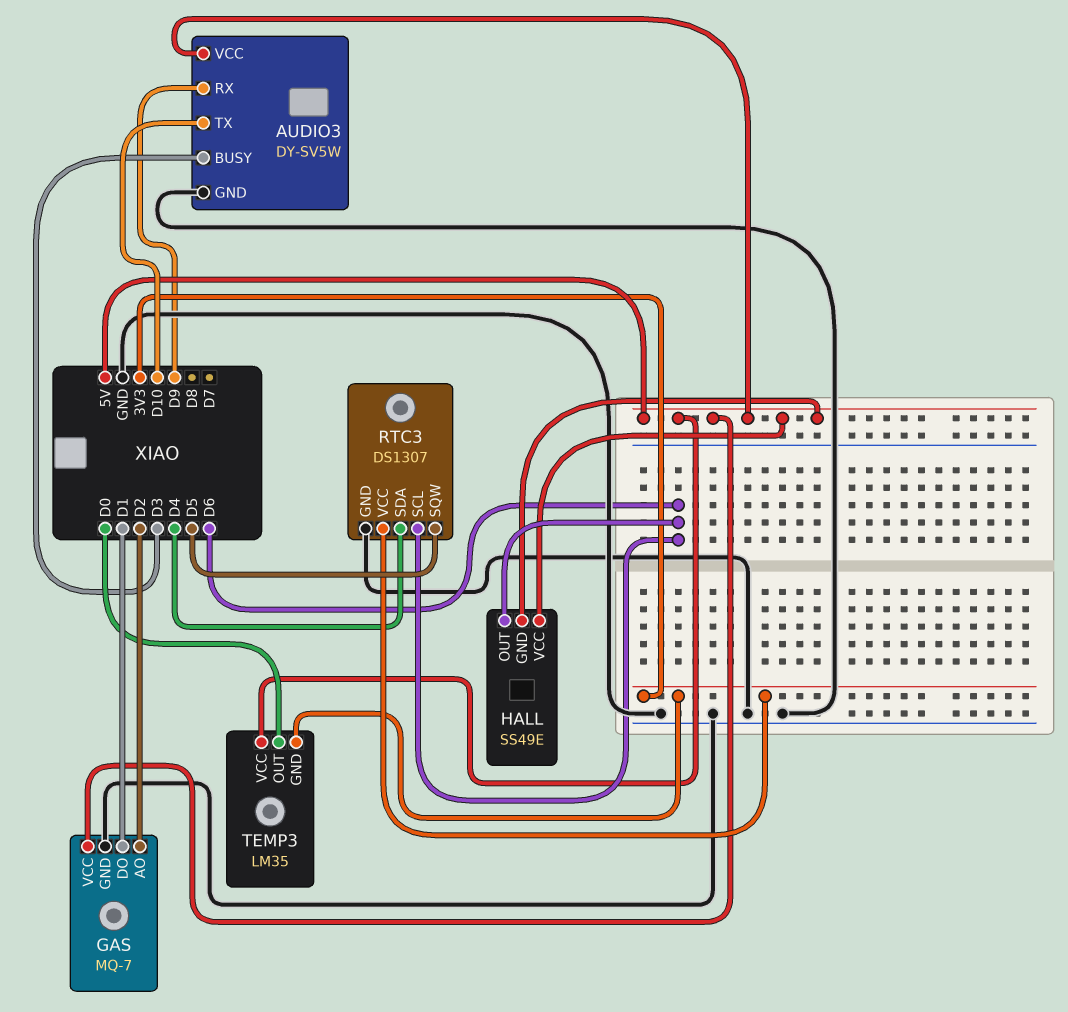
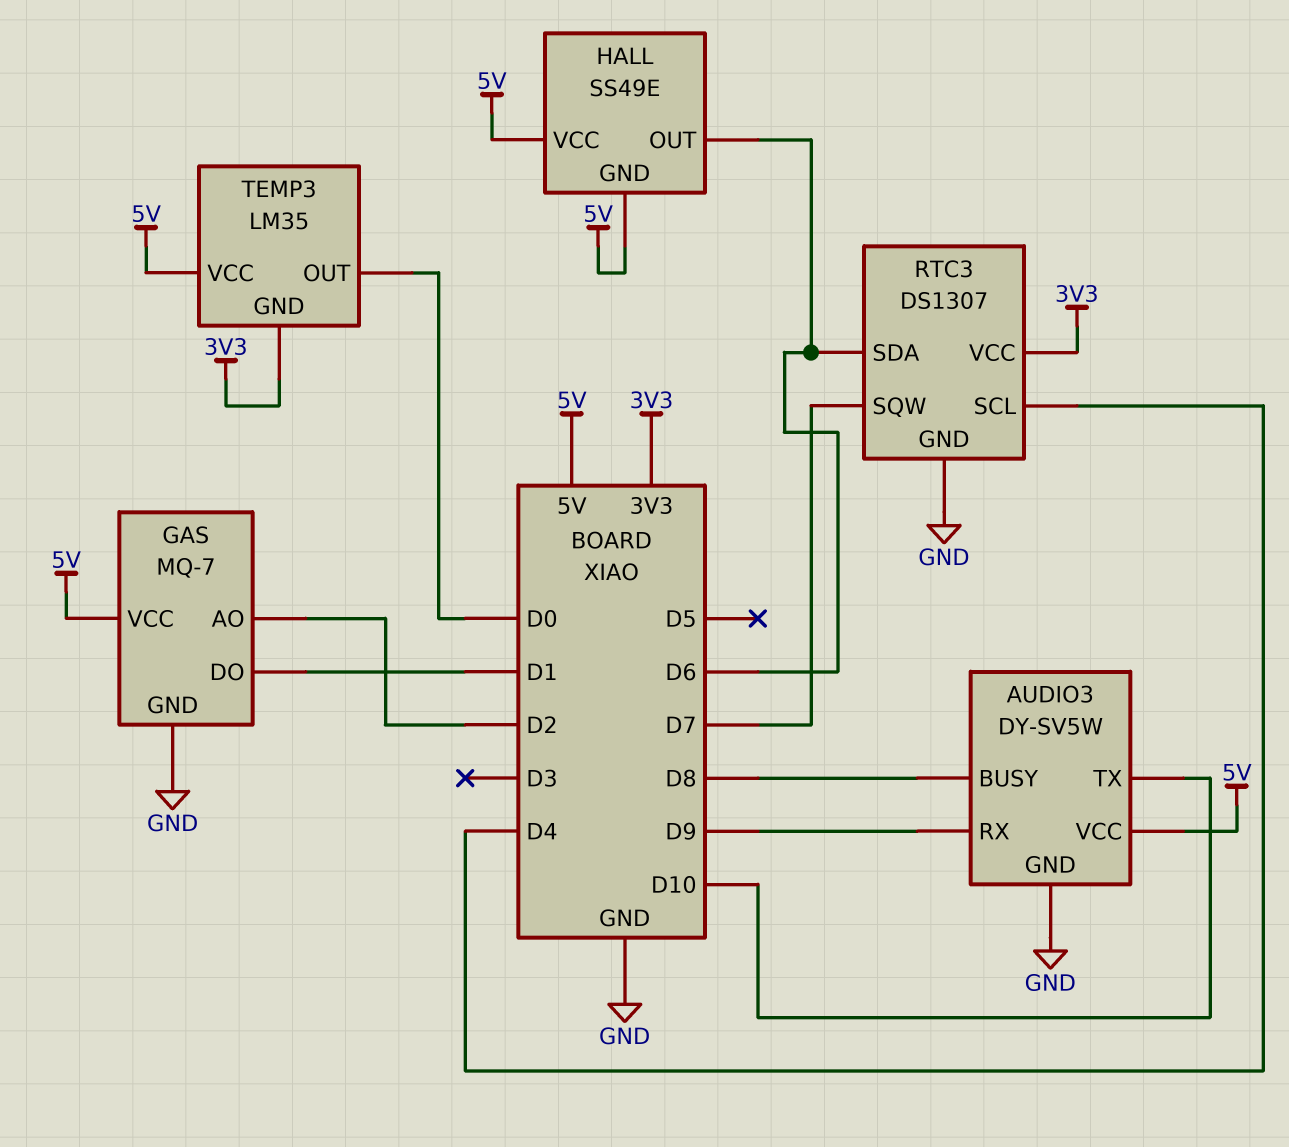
AUDIO3 pin BUSY: D3 -> D8
RTC3 pin SCL: D6 -> D4
RTC3 pin SDA: D4 -> D6
RTC3 pin SQW: D5 -> D7

